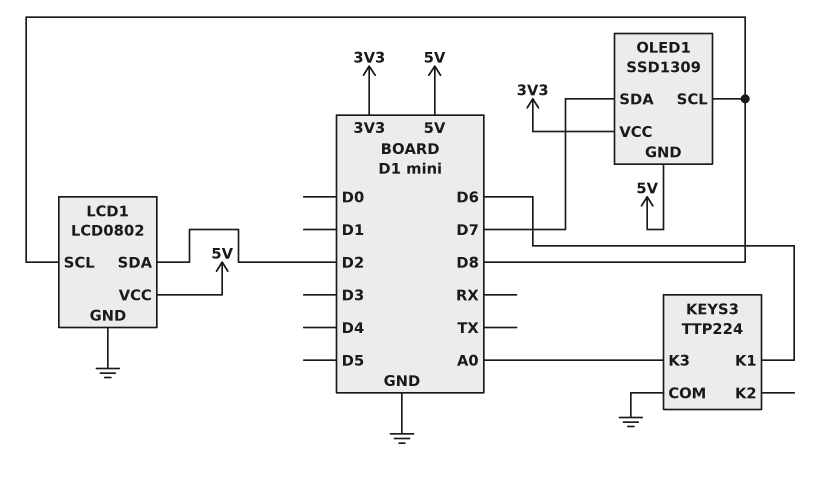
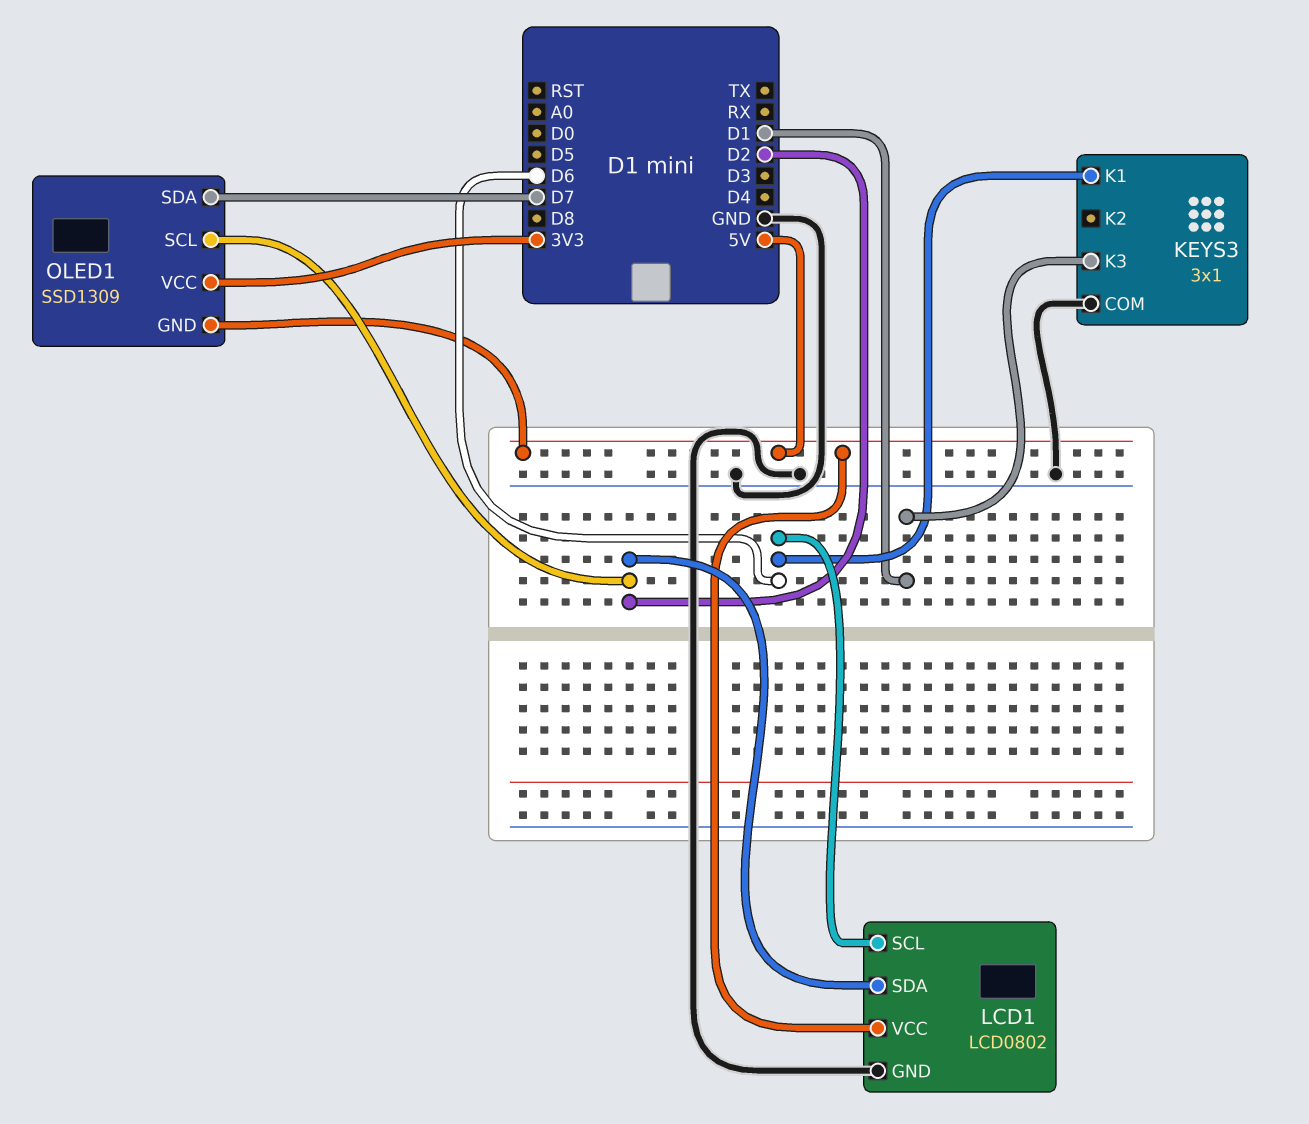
KEYS3: TTP224 -> 3x1
KEYS3 pin K3: A0 -> D1
LCD1 pin SCL: D8 -> D6
OLED1 pin SCL: D8 -> D2

